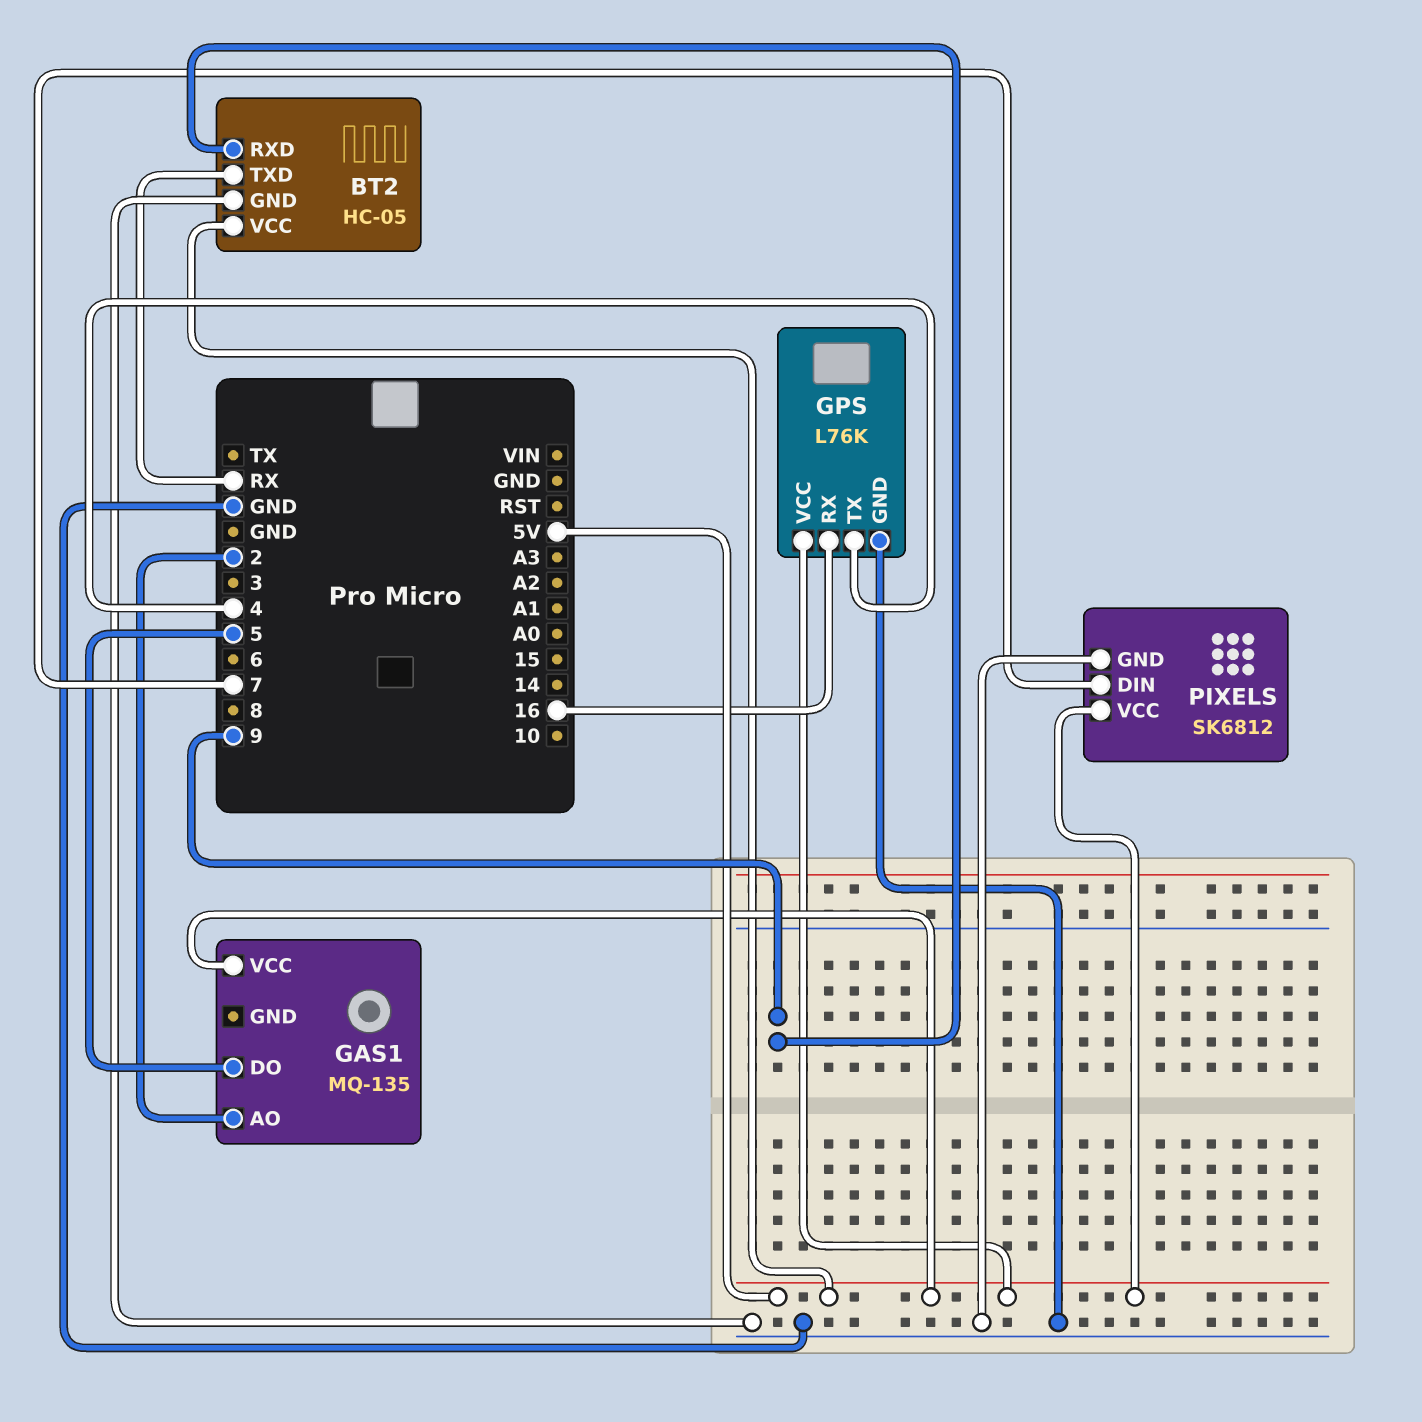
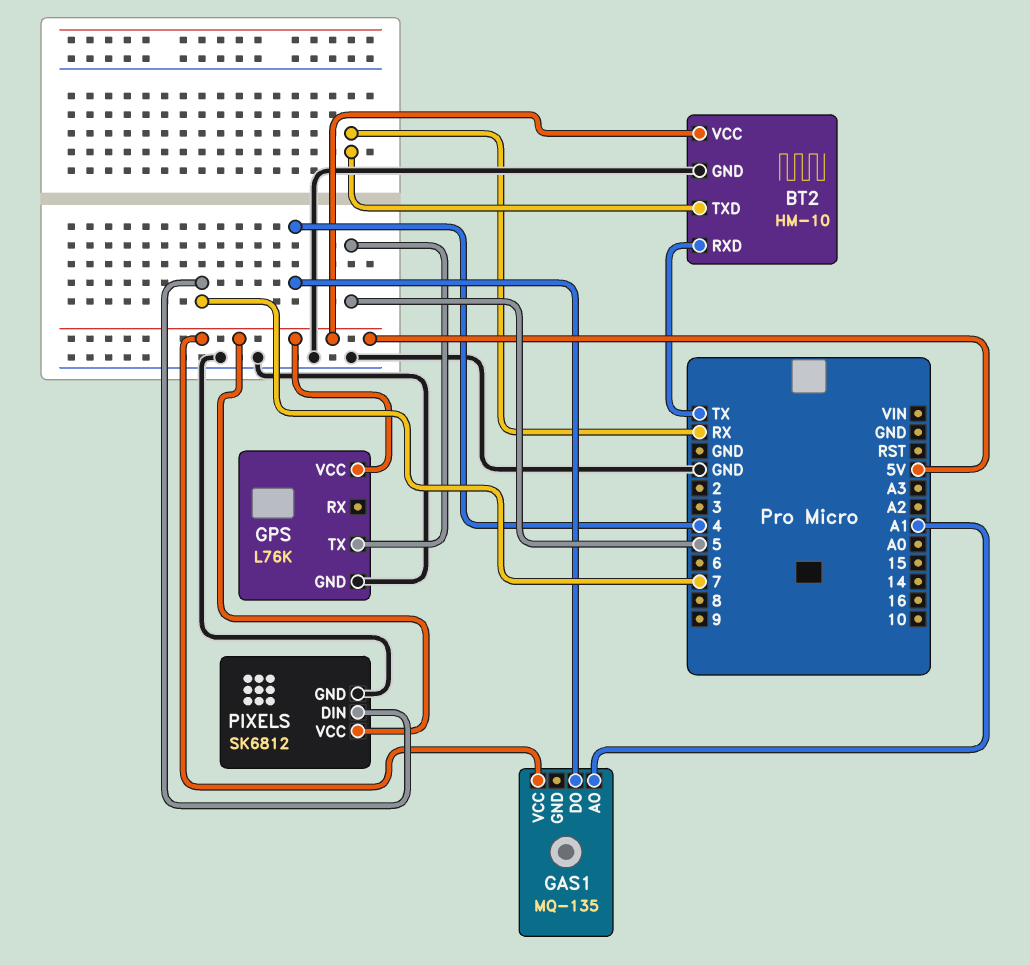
BT2: HC-05 -> HM-10
BT2 pin RXD: 9 -> TX
GAS1 pin AO: 2 -> A1
GAS1 pin DO: 5 -> 4
GPS pin RX: 16 -> none
GPS pin TX: 4 -> 5

